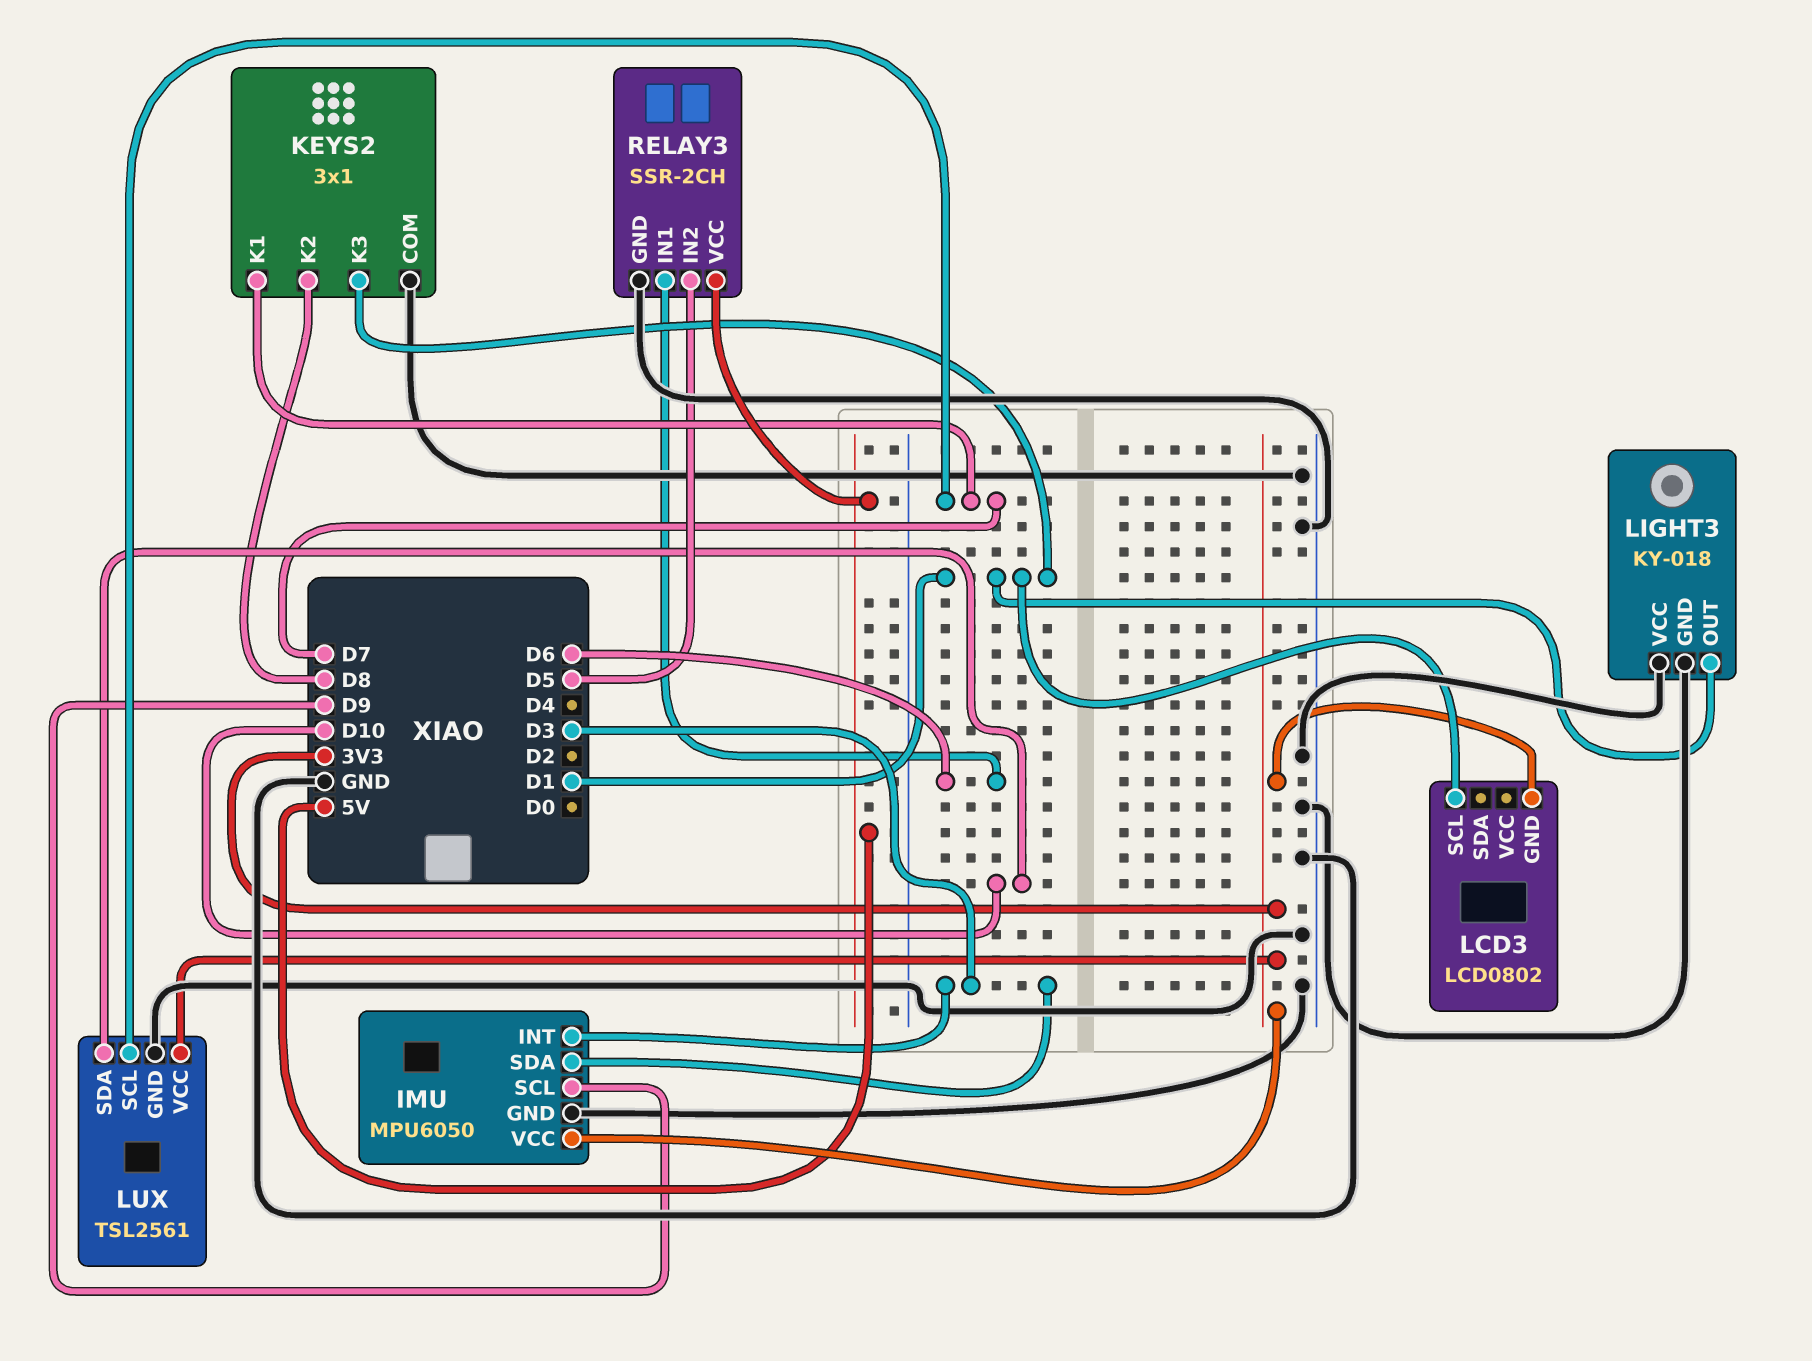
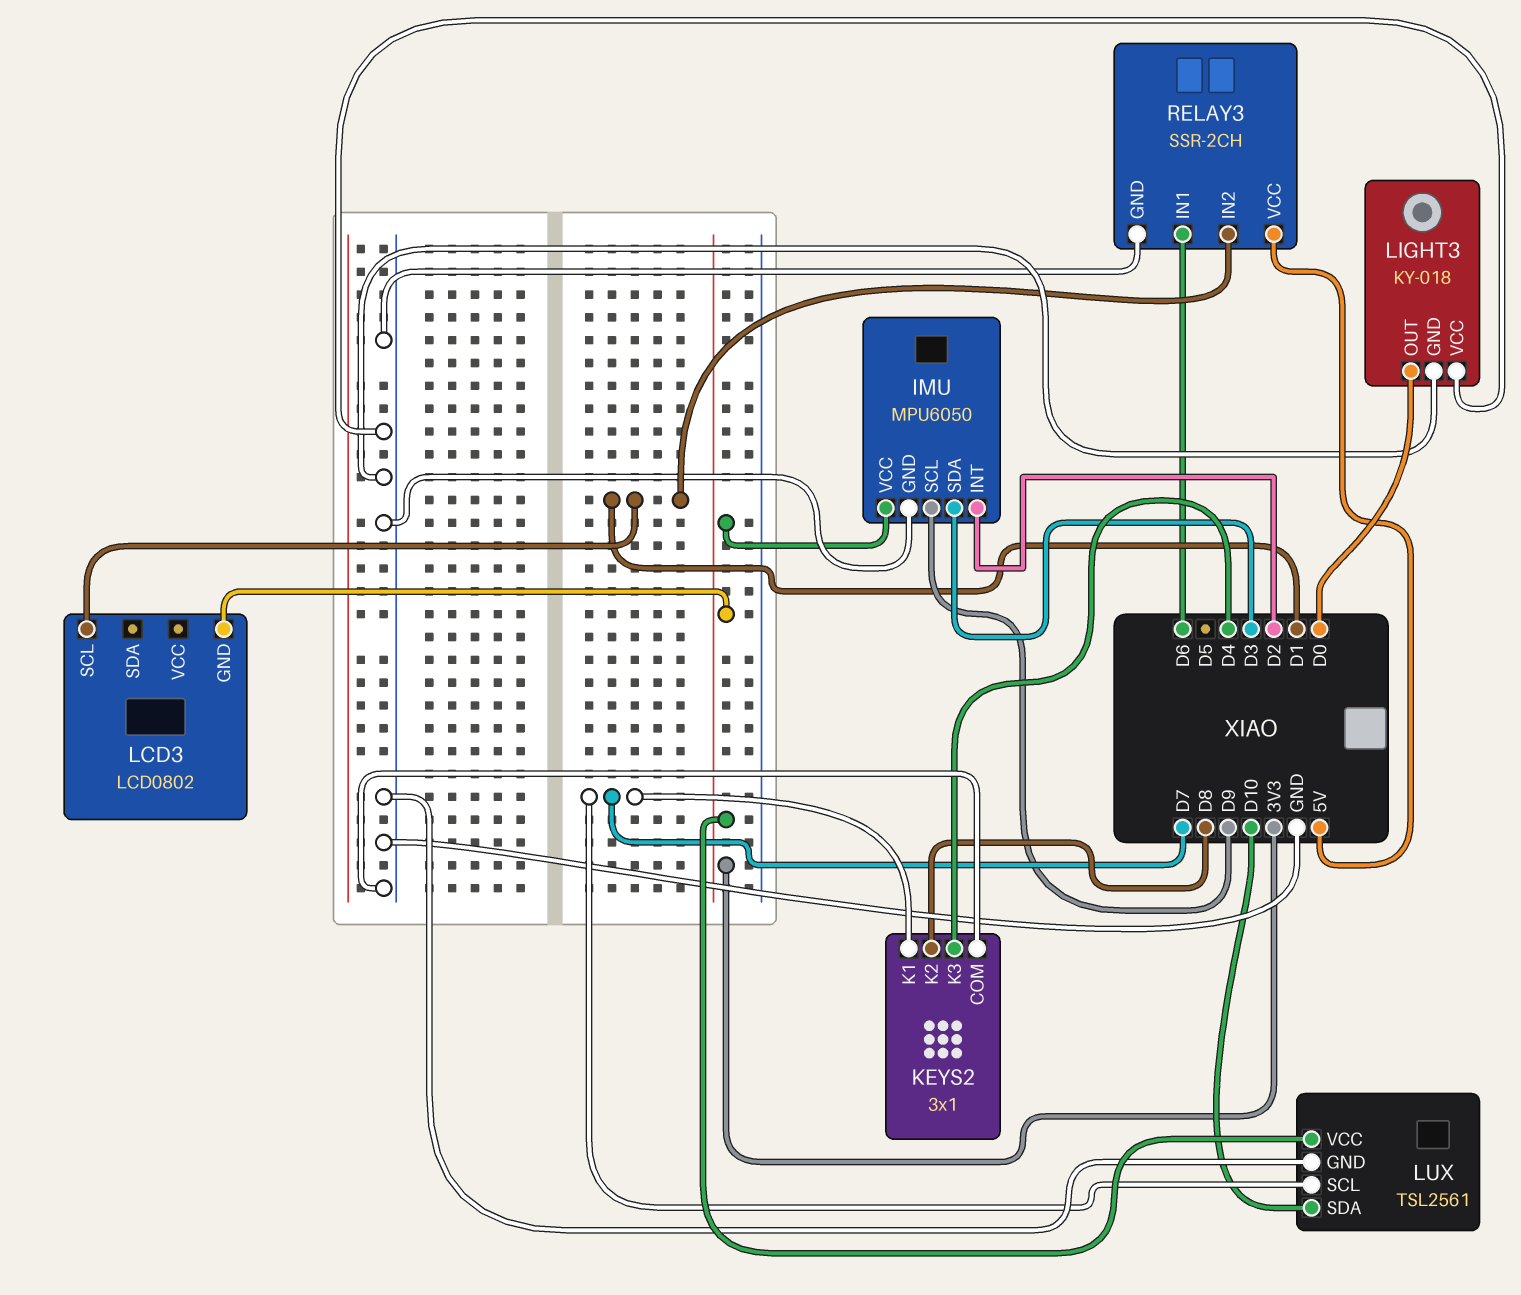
IMU pin INT: D3 -> D2
KEYS2 pin K3: D1 -> D4
LIGHT3 pin OUT: D1 -> D0
RELAY3 pin IN2: D5 -> D1

